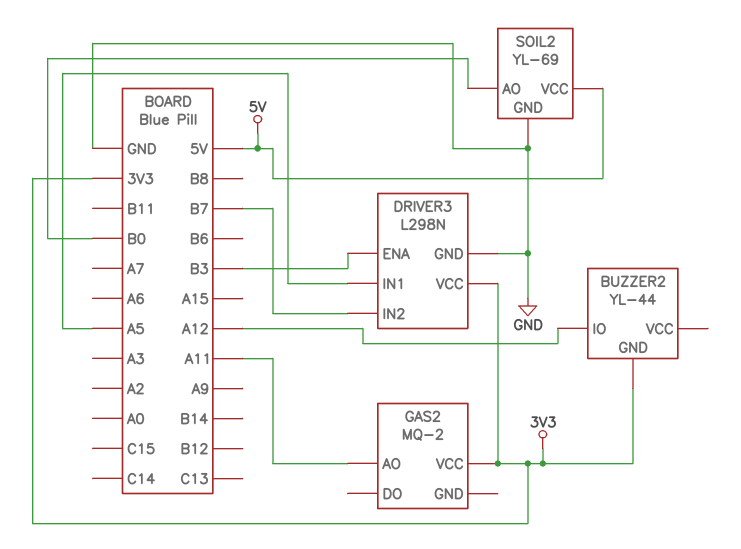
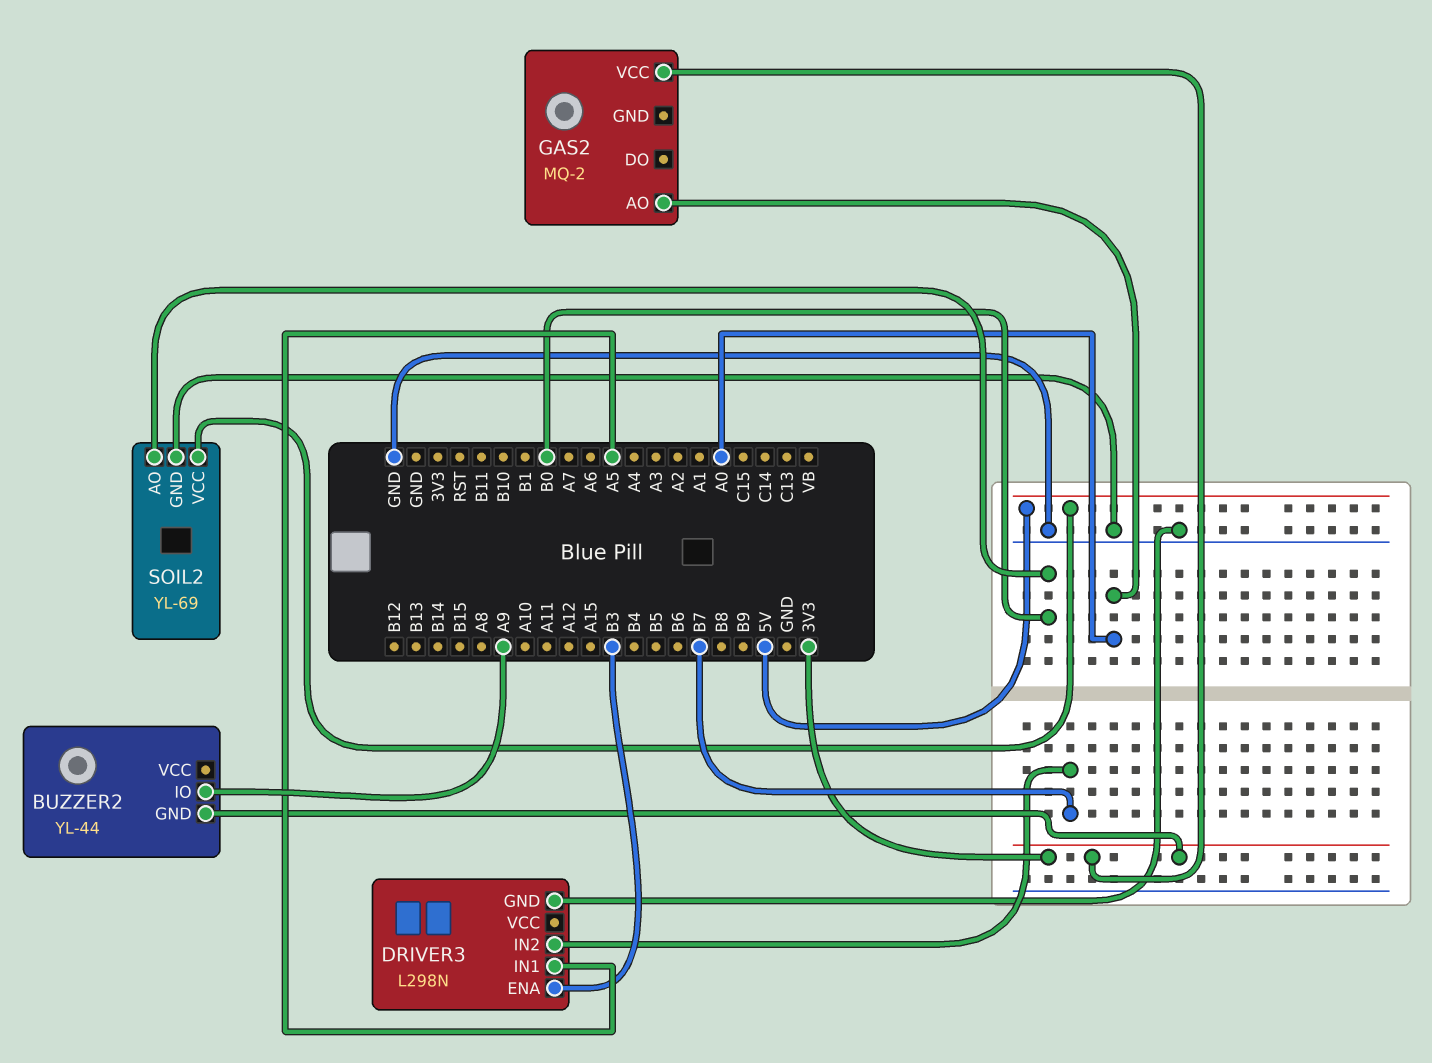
BUZZER2 pin IO: A12 -> A9
DRIVER3 pin VCC: 3V3 -> none
GAS2 pin AO: A11 -> A0

